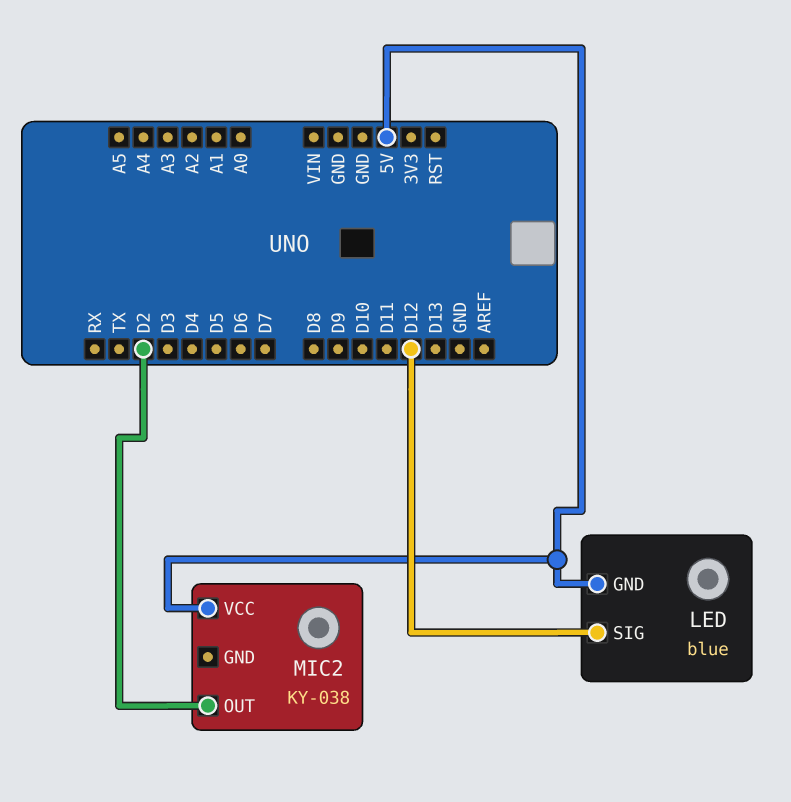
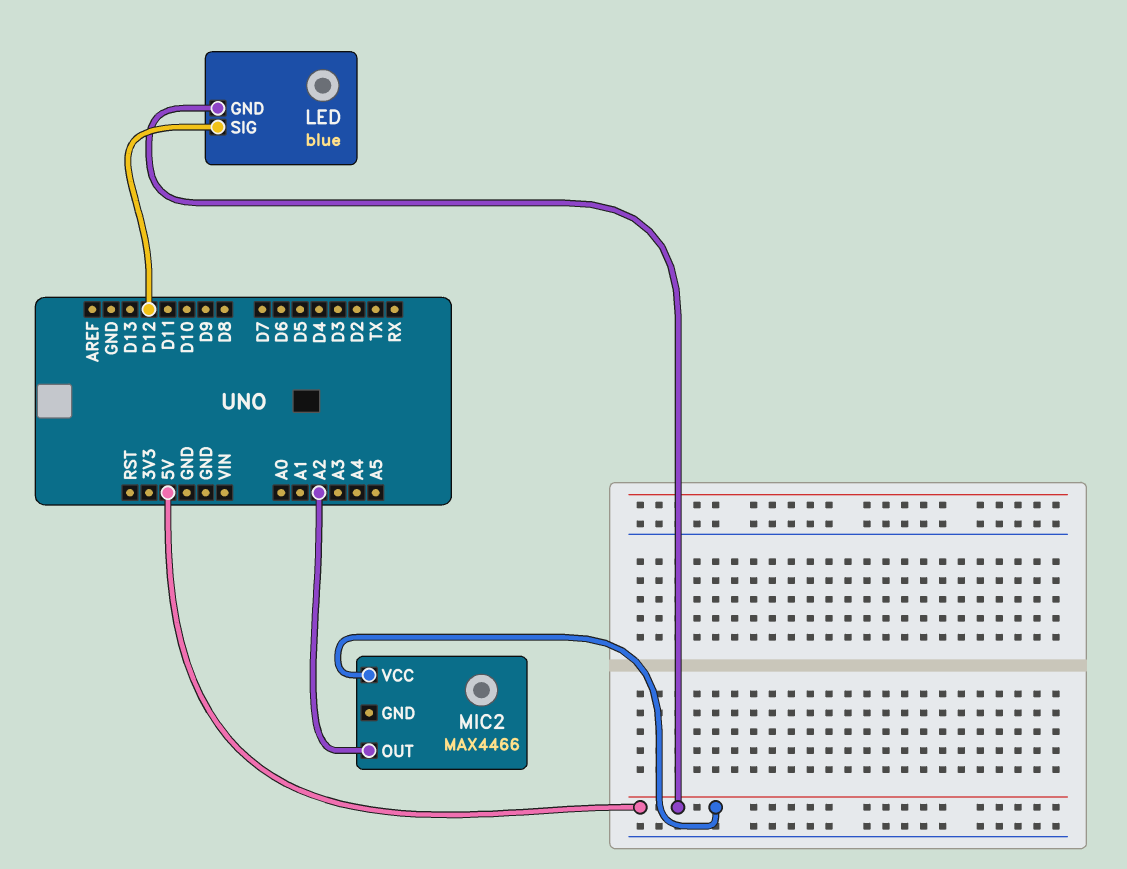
MIC2: KY-038 -> MAX4466
MIC2 pin OUT: D2 -> A2

